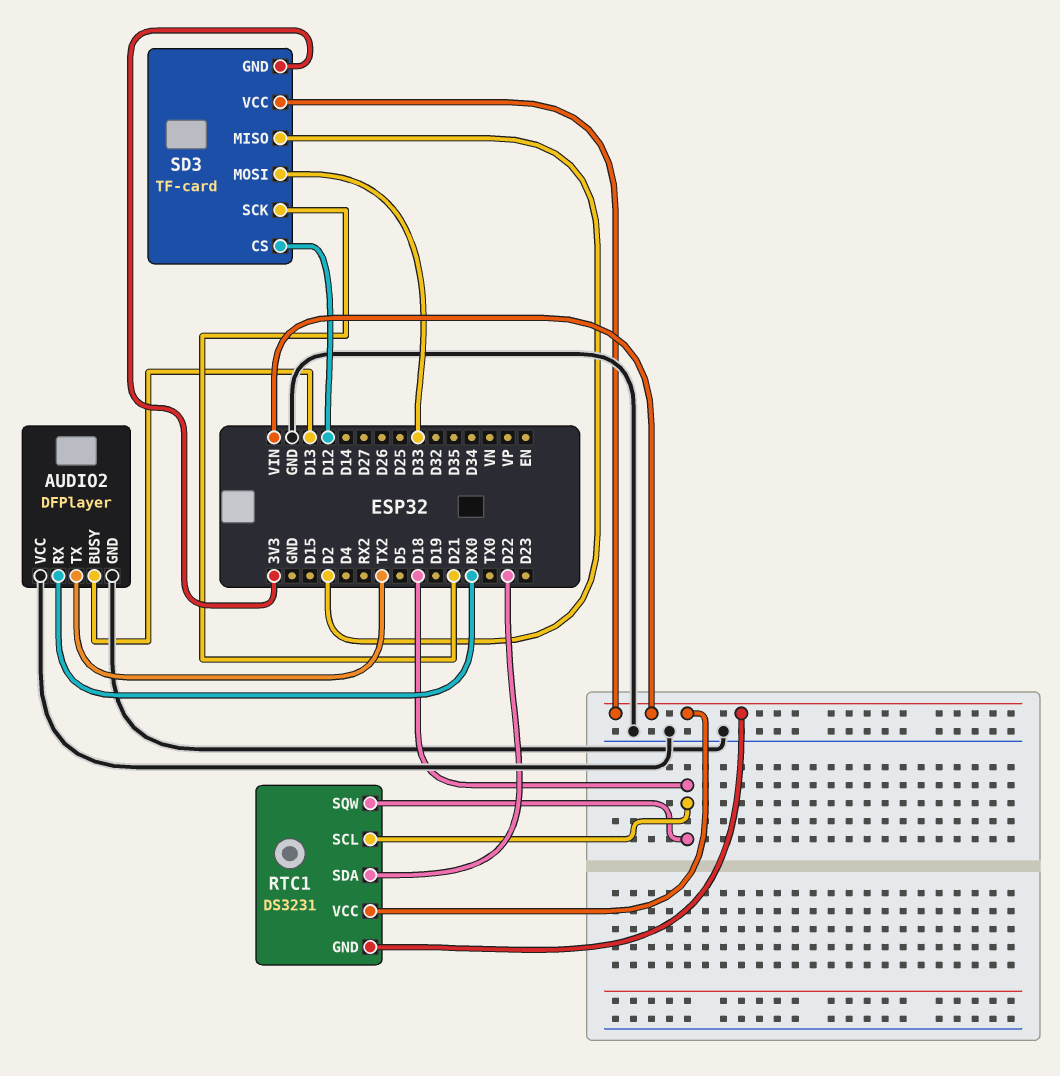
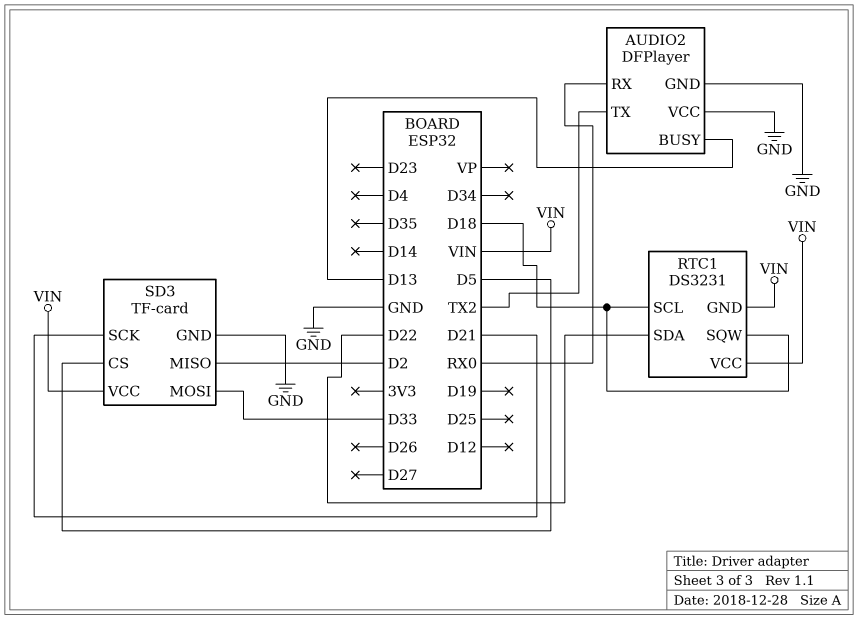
SD3 pin CS: D12 -> D5
SD3 pin GND: 3V3 -> GND

